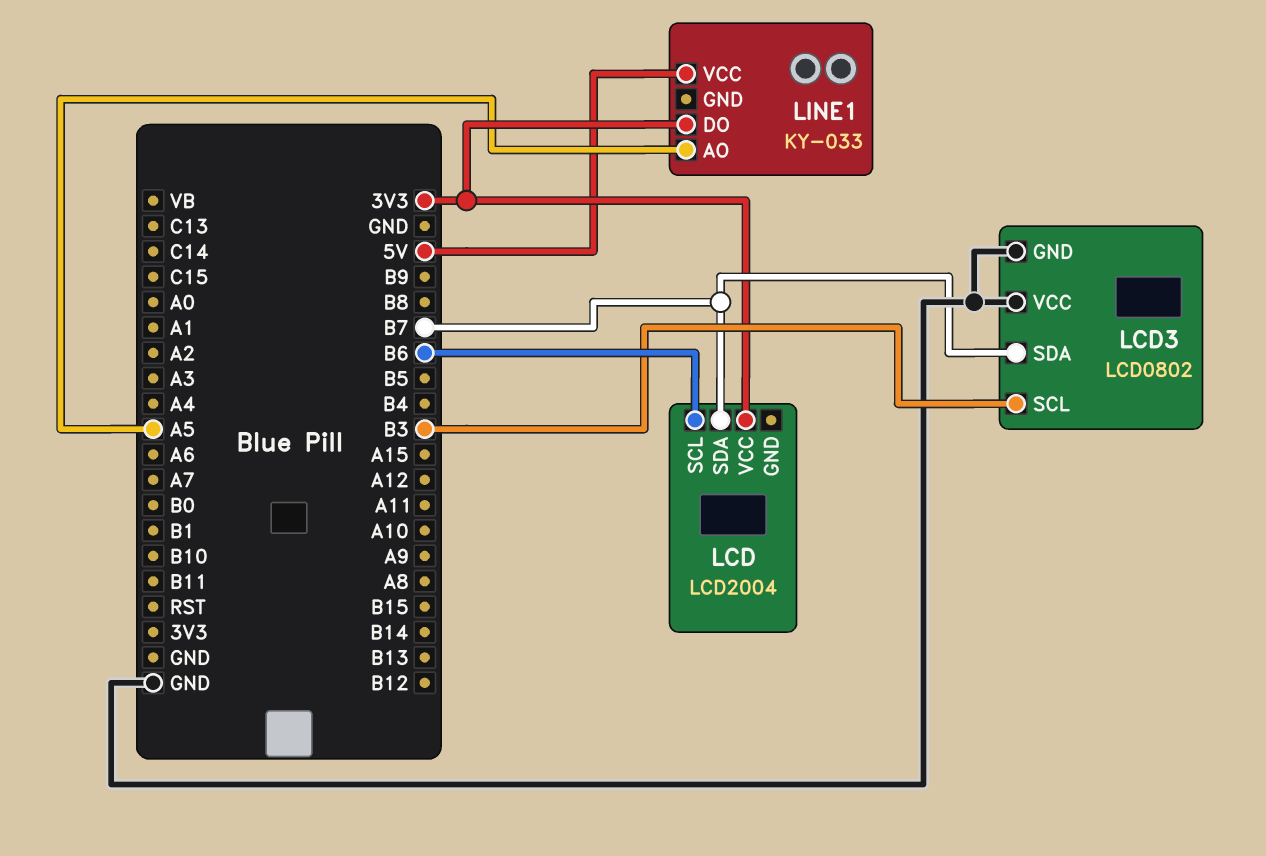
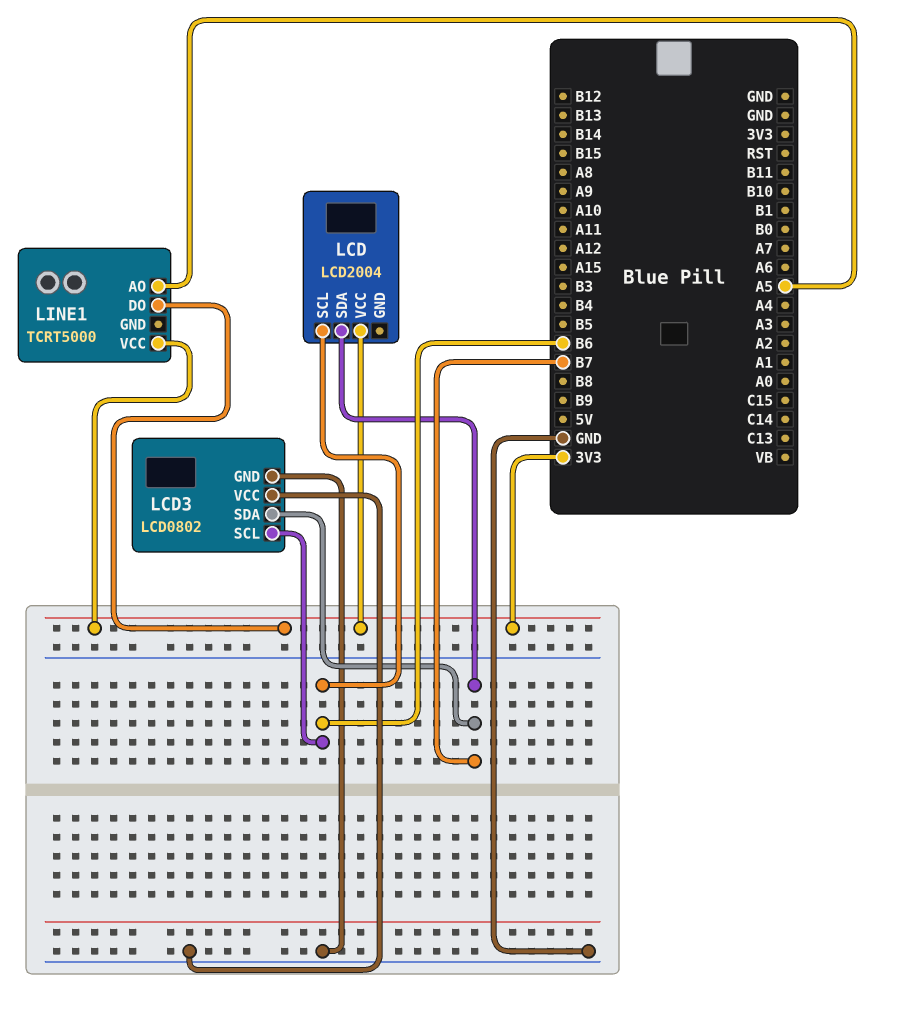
LCD3 pin SCL: B3 -> B6
LINE1: KY-033 -> TCRT5000
LINE1 pin VCC: 5V -> 3V3

